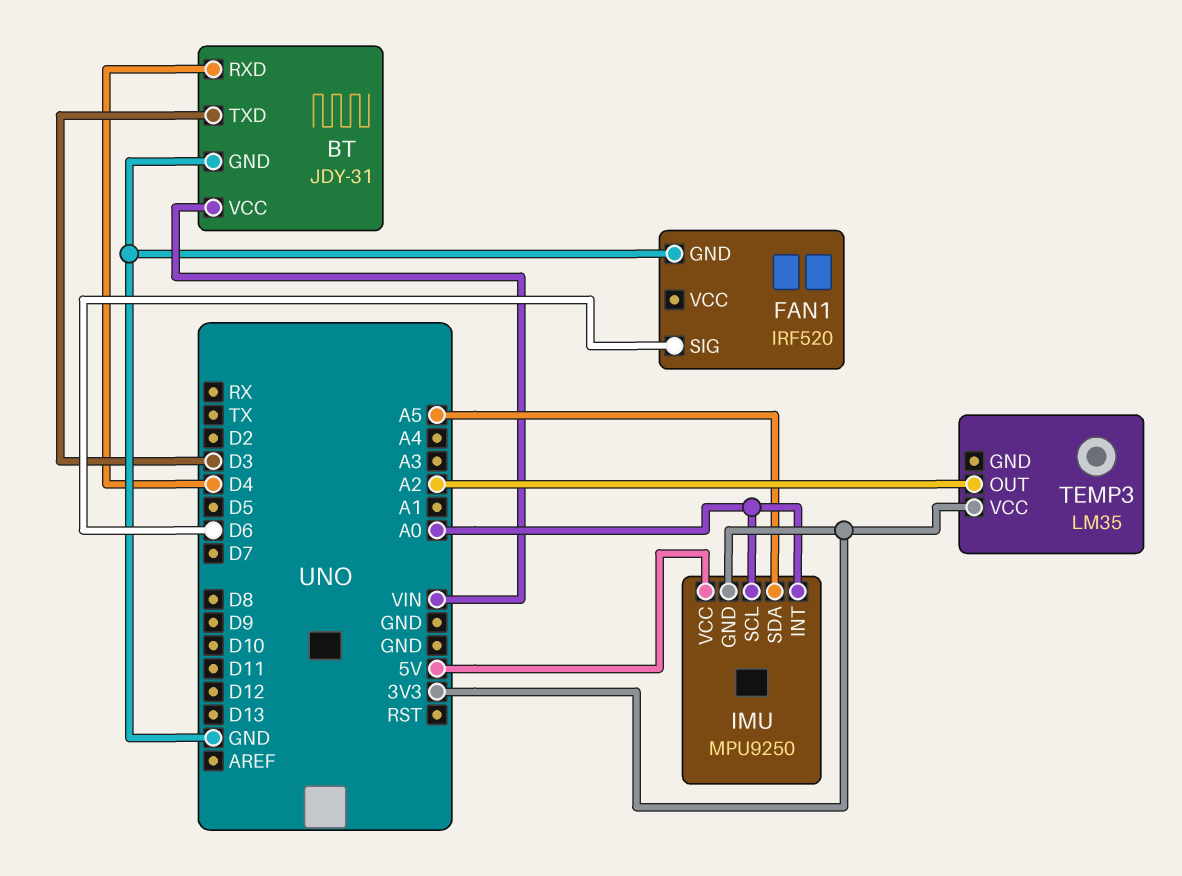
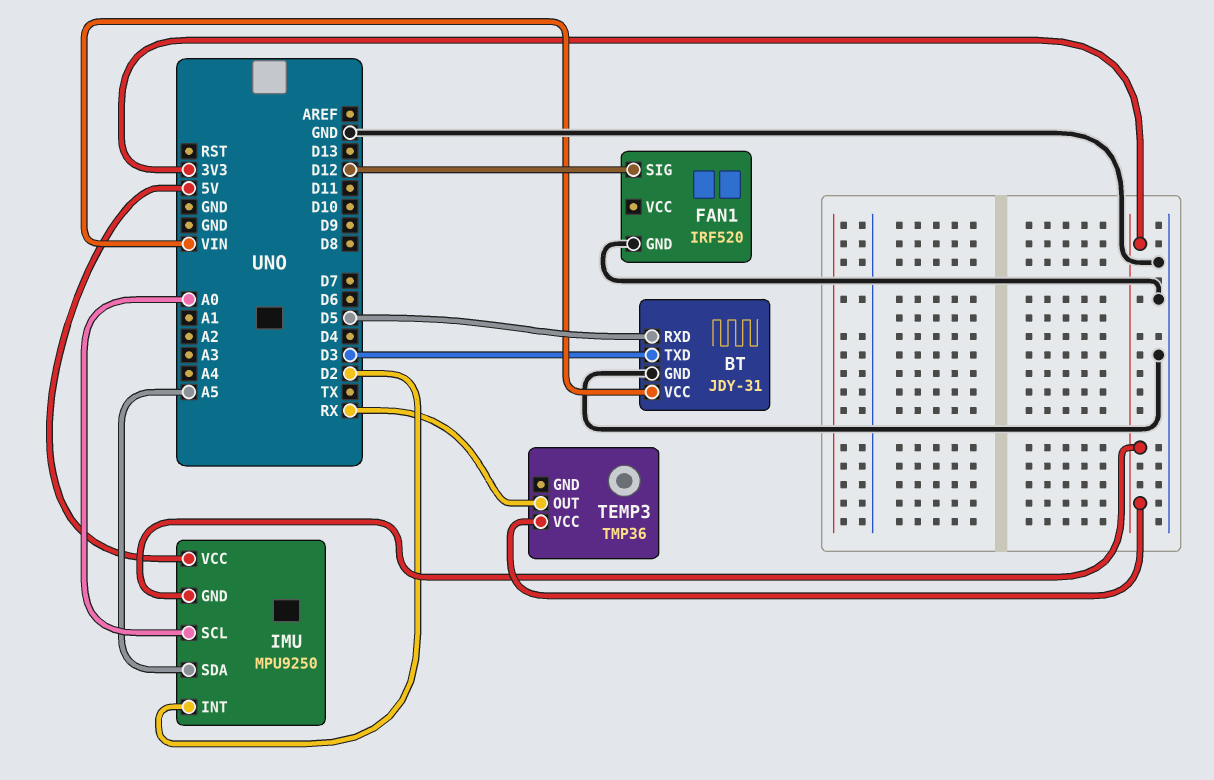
BT pin RXD: D4 -> D5
FAN1 pin SIG: D6 -> D12
IMU pin INT: A0 -> D2
TEMP3: LM35 -> TMP36
TEMP3 pin OUT: A2 -> RX

